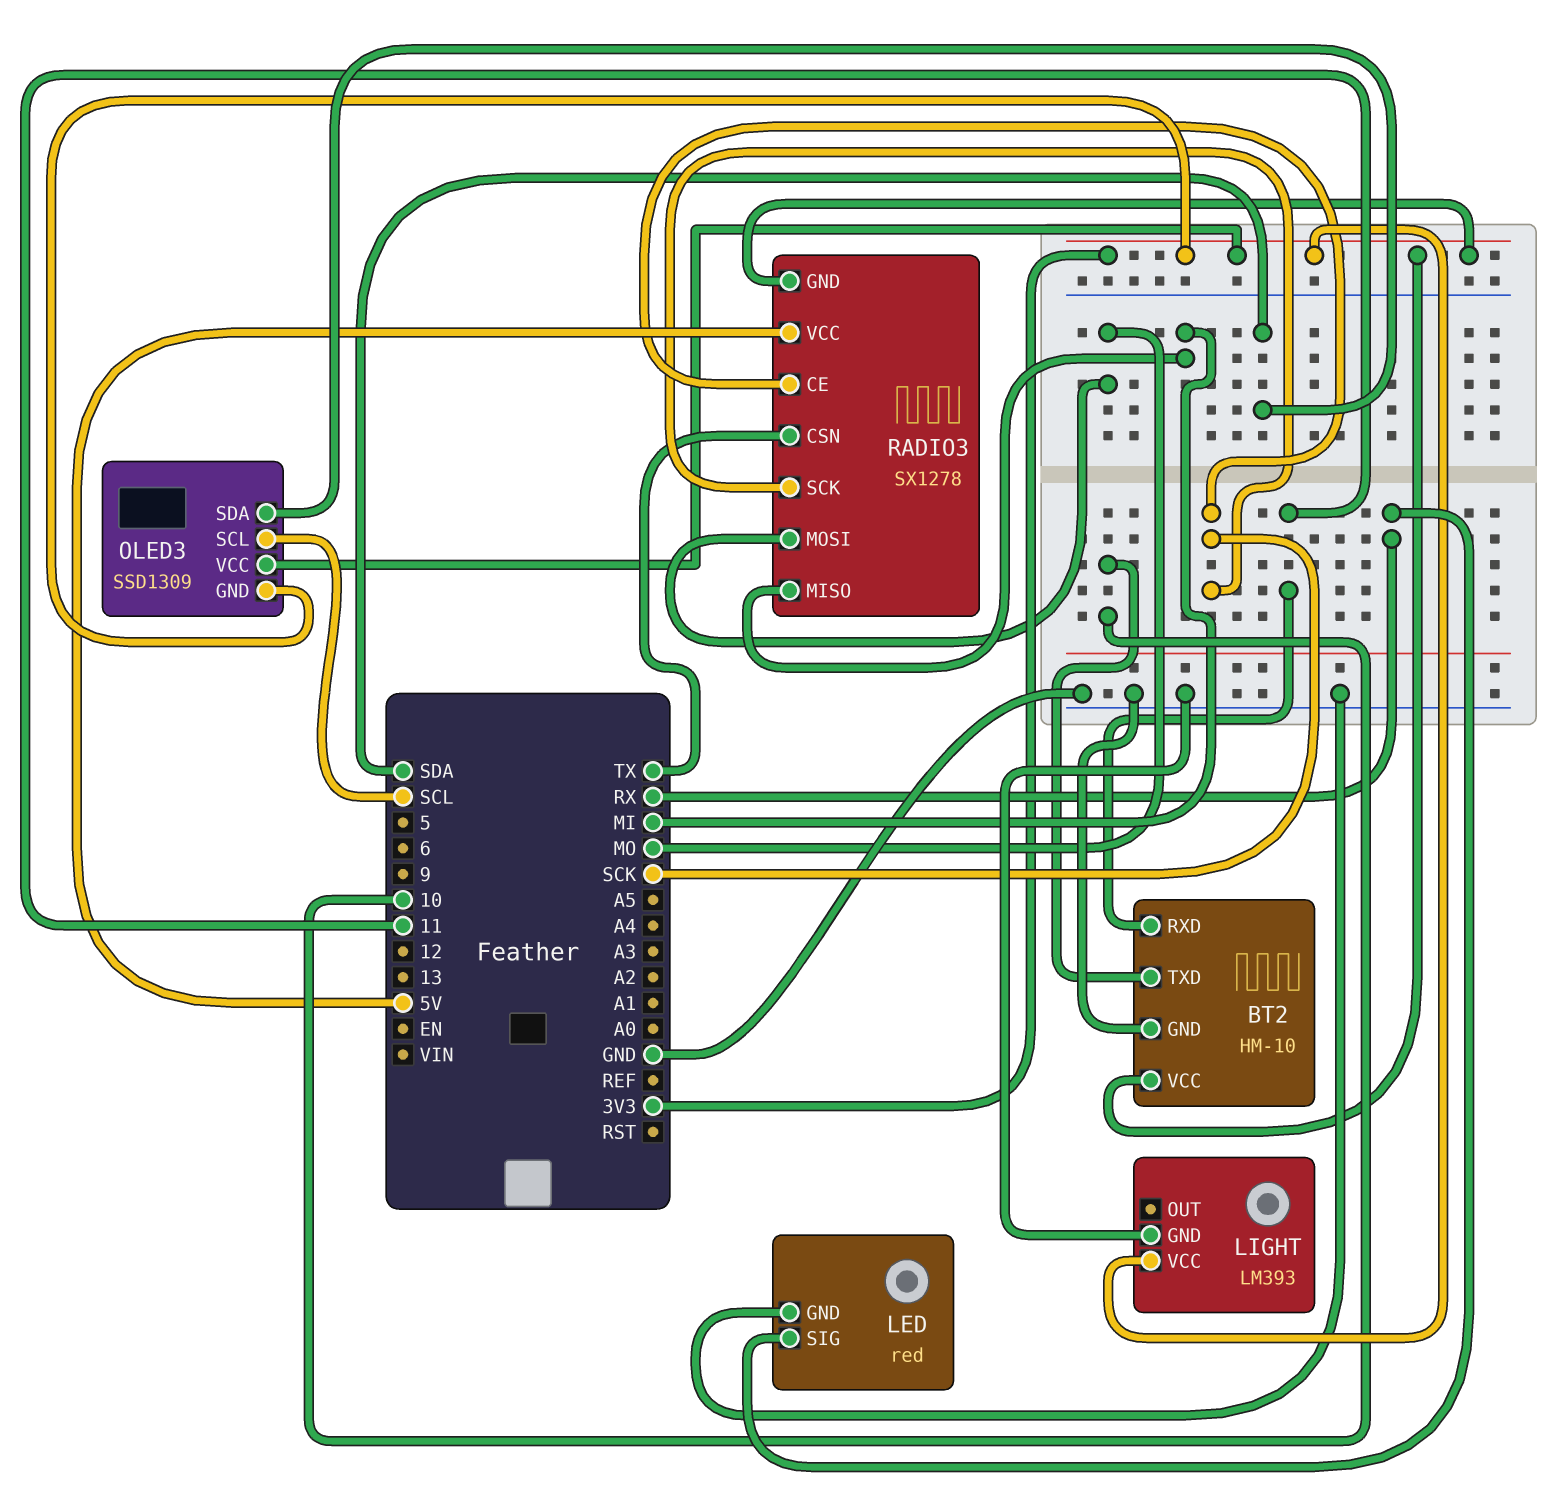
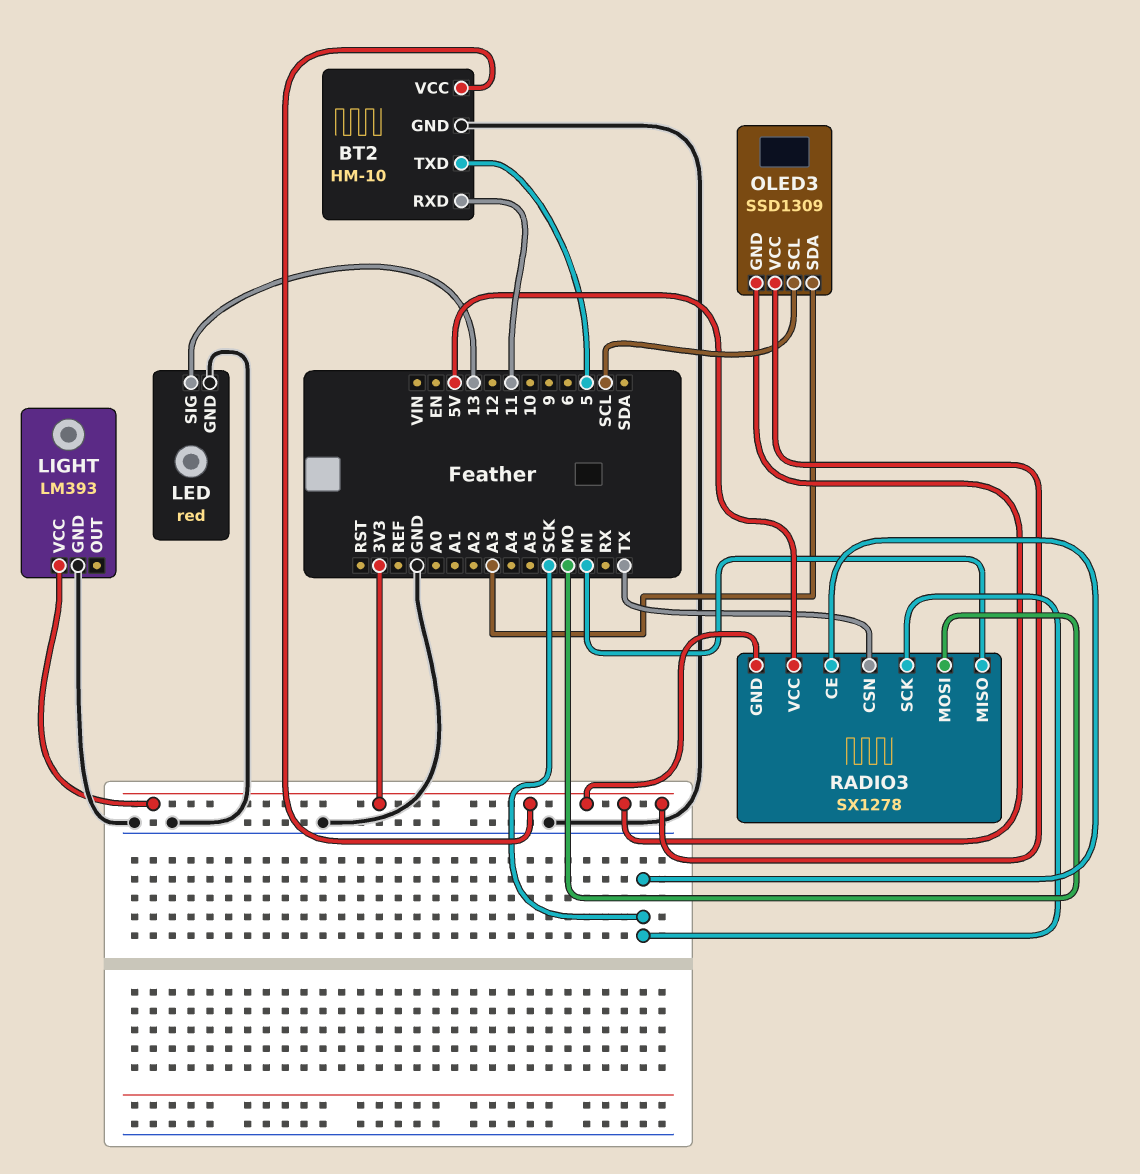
BT2 pin TXD: 10 -> 5
LED pin SIG: RX -> 13
OLED3 pin SDA: SDA -> A3

